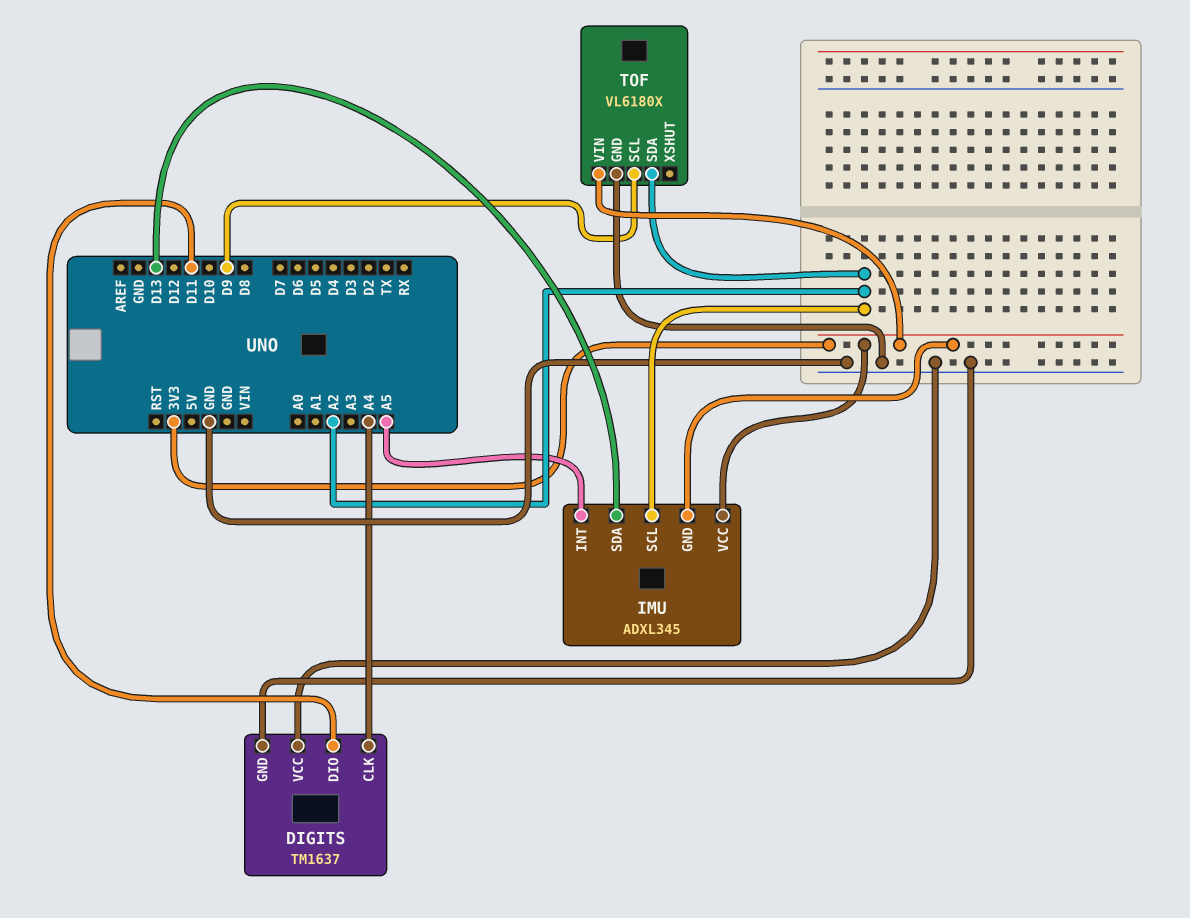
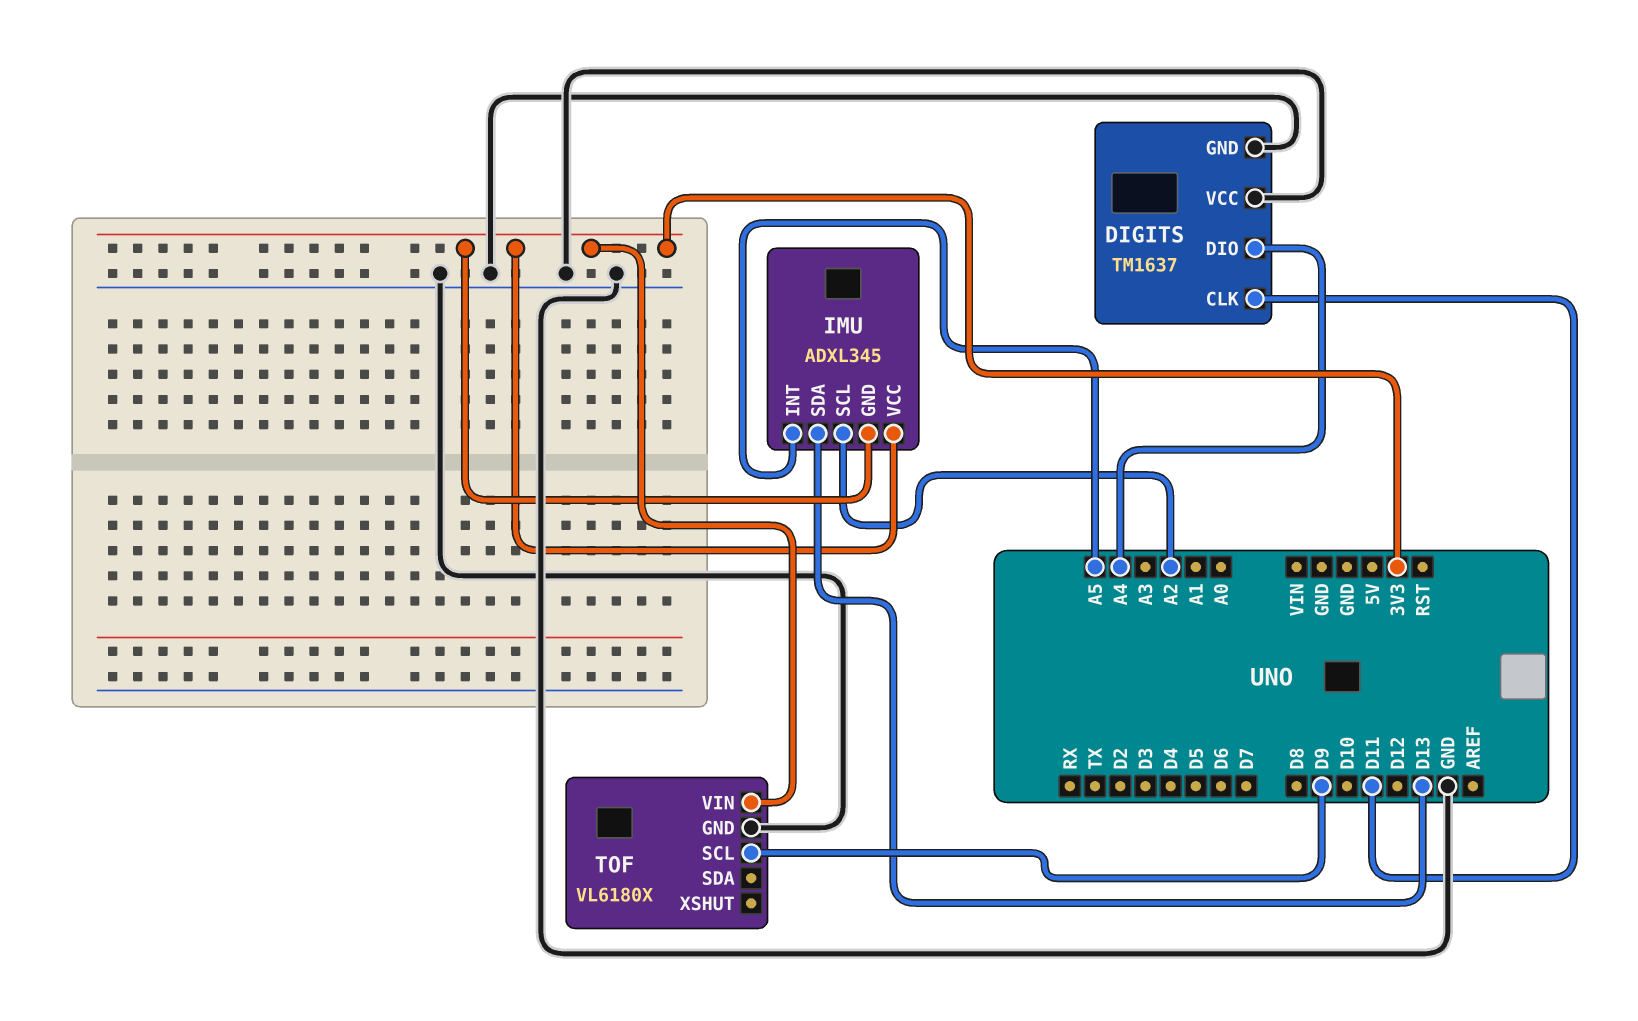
DIGITS pin CLK: A4 -> D11
DIGITS pin DIO: D11 -> A4
TOF pin SDA: A2 -> none

